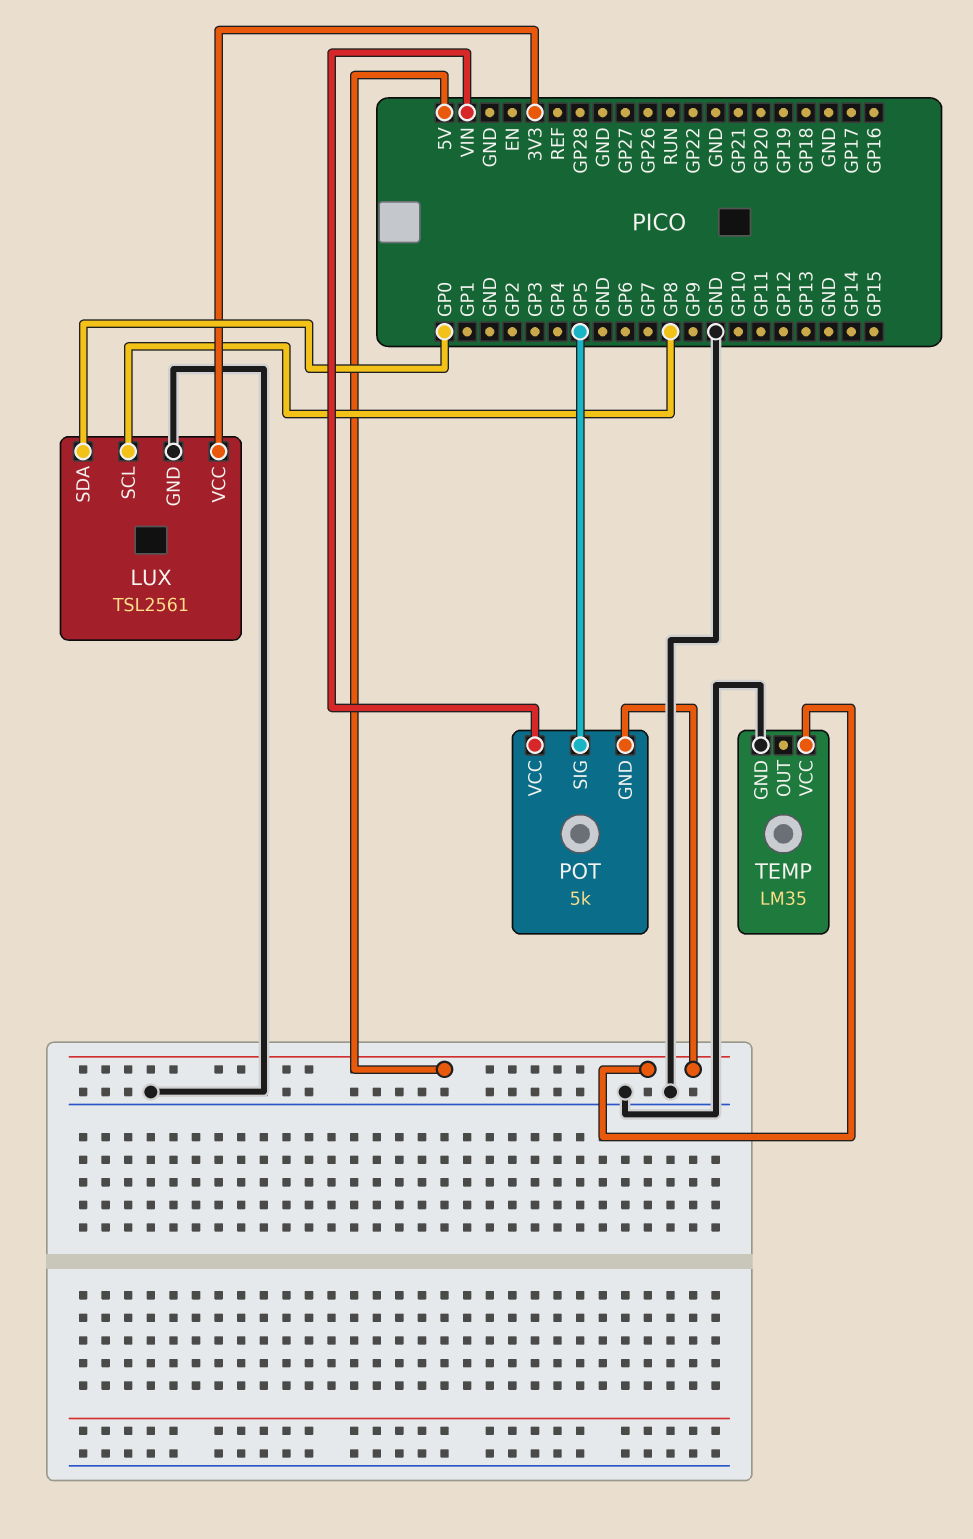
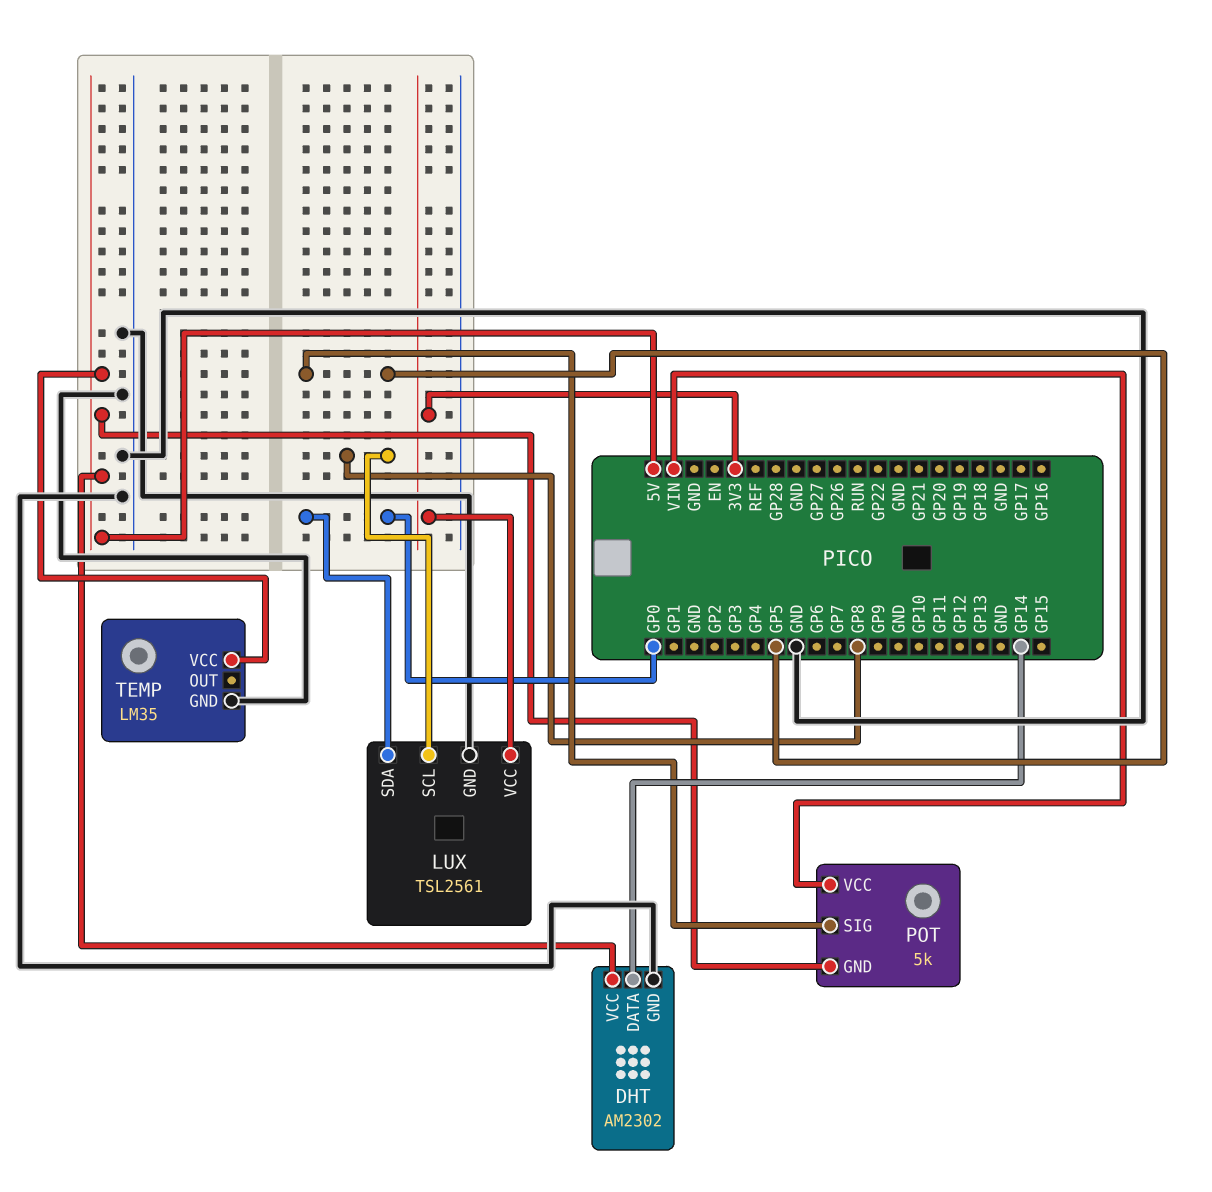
DHT: none -> AM2302
DHT pin DATA: none -> GP14
DHT pin GND: none -> GND
DHT pin VCC: none -> 5V

